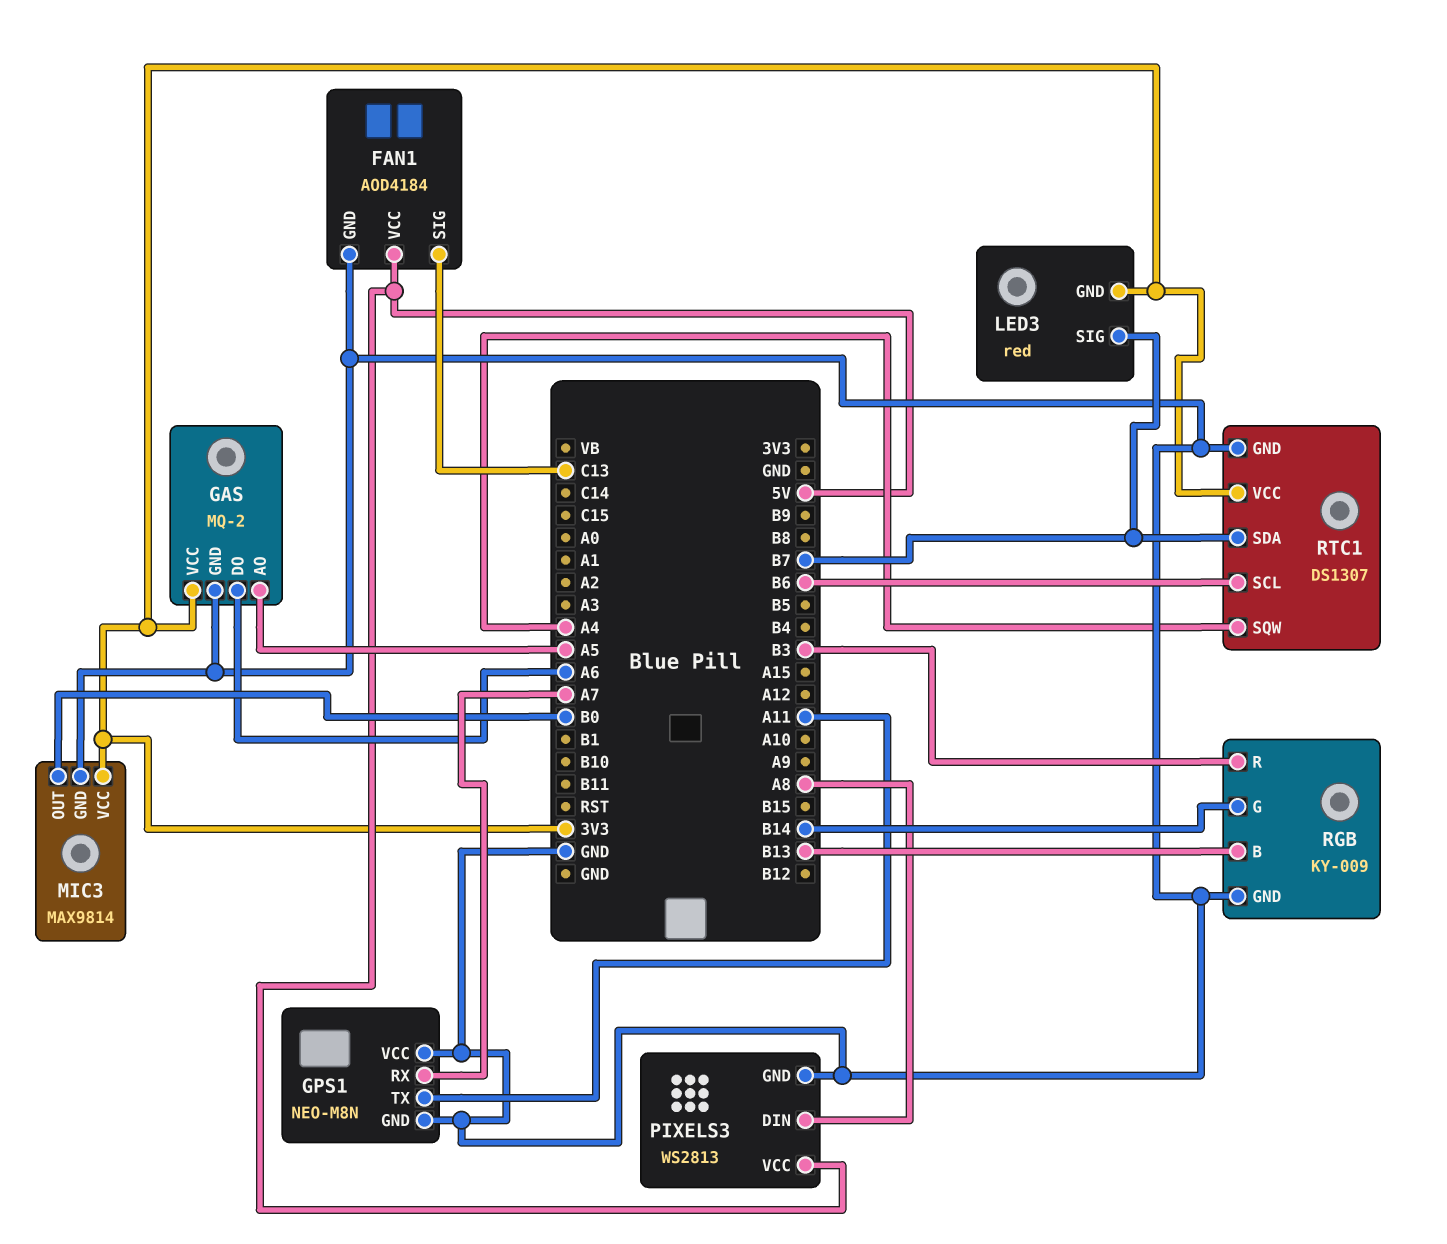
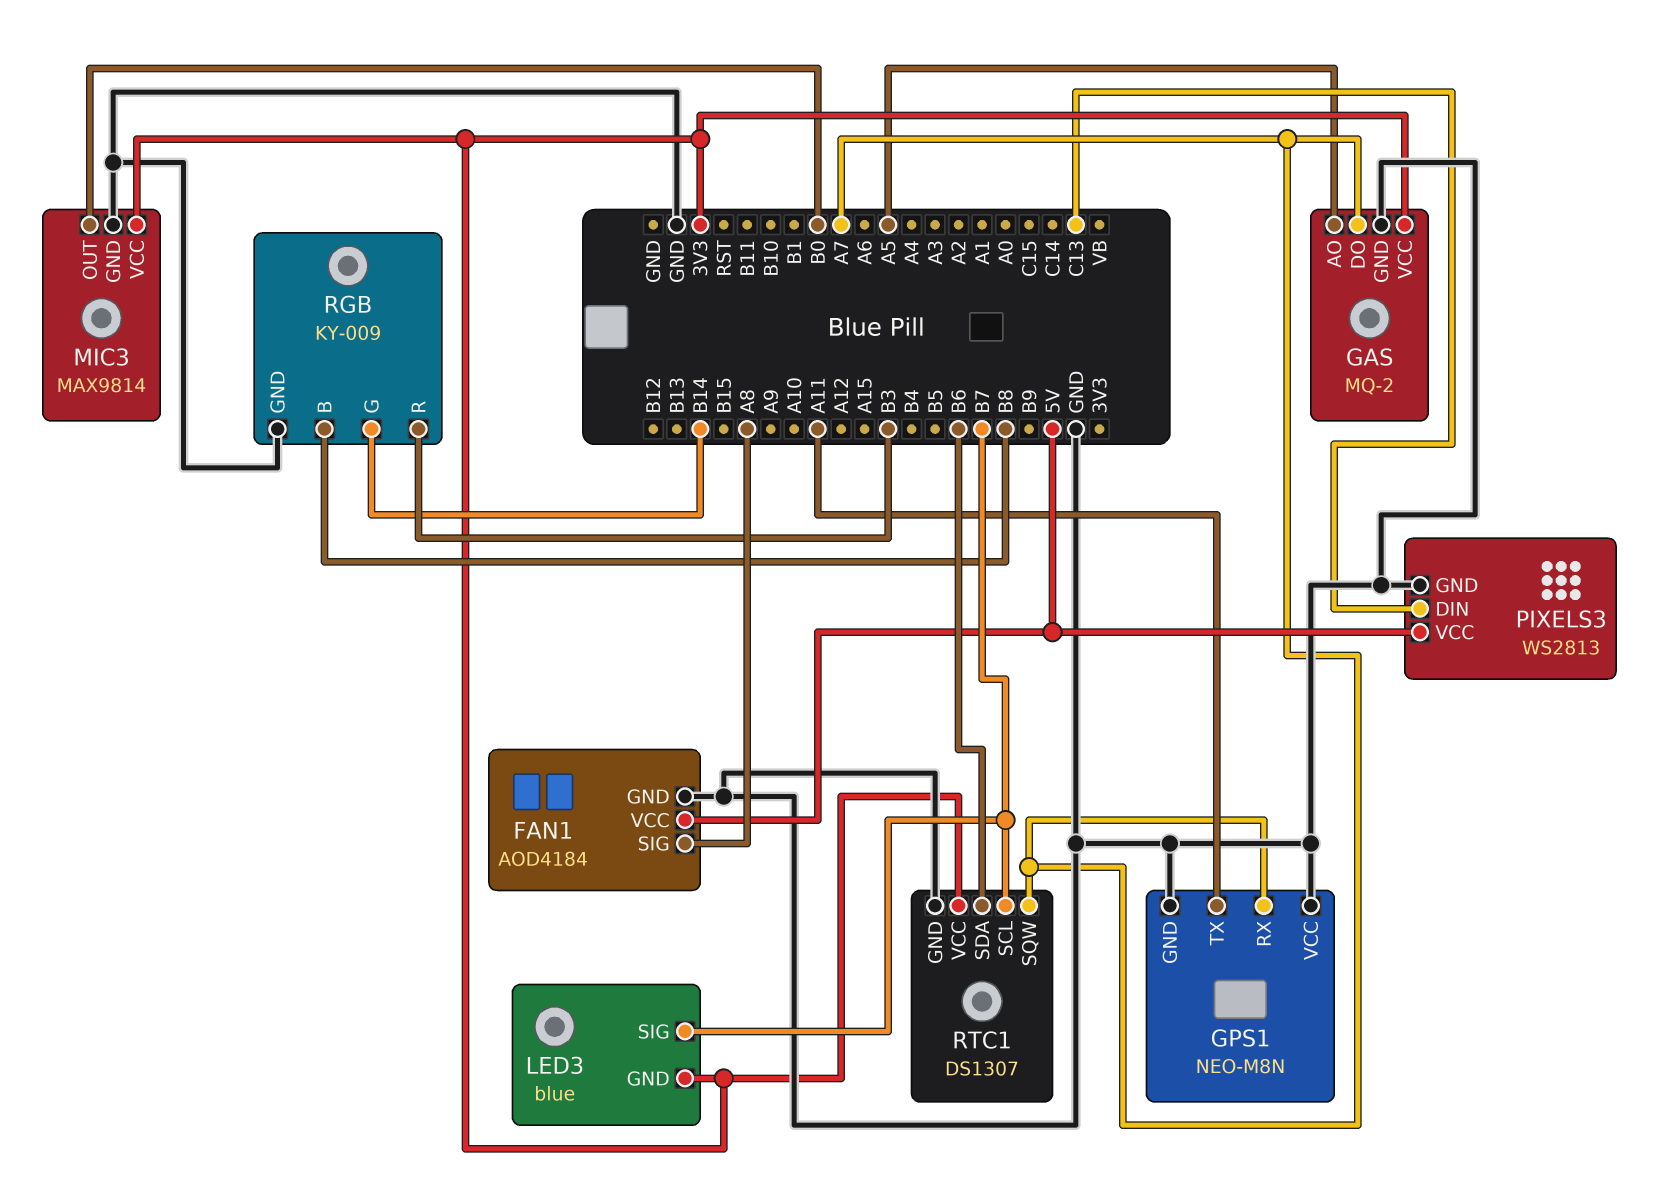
FAN1 pin SIG: C13 -> A8
GAS pin DO: A6 -> A7
LED3: red -> blue
PIXELS3 pin DIN: A8 -> C13
RGB pin B: B13 -> B8
RTC1 pin SCL: B6 -> B7
RTC1 pin SDA: B7 -> B6
RTC1 pin SQW: A4 -> A7

